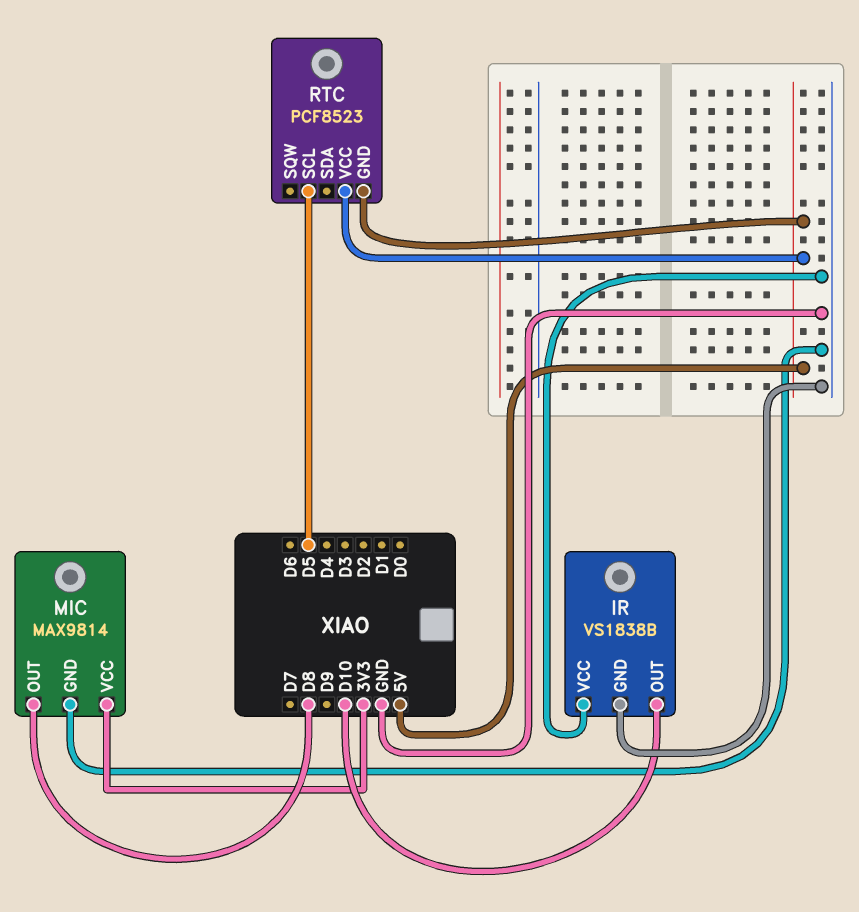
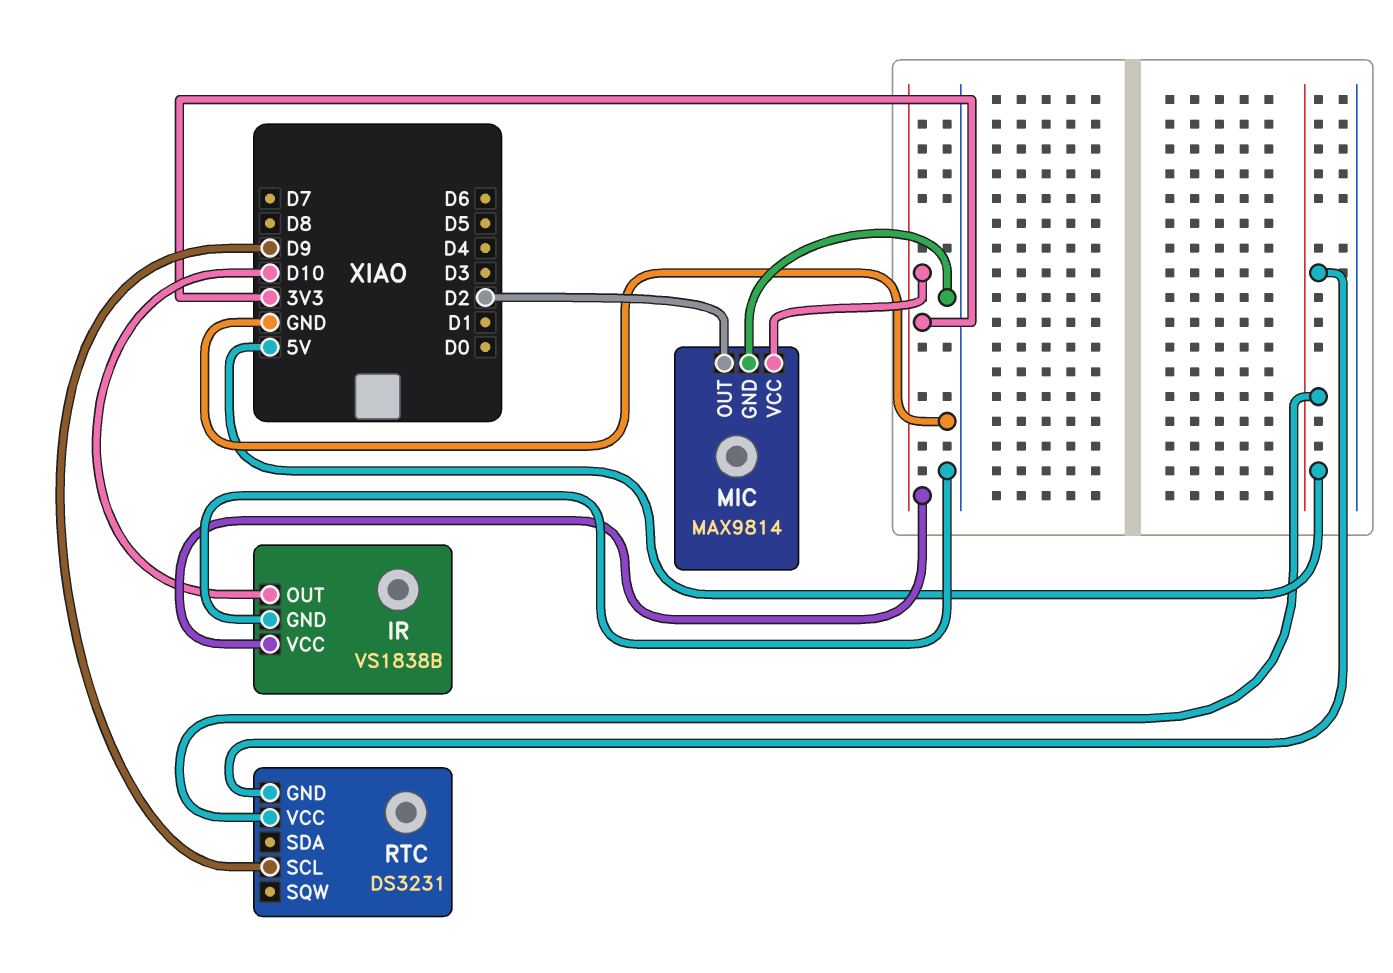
IR pin VCC: GND -> 3V3
MIC pin OUT: D8 -> D2
RTC: PCF8523 -> DS3231
RTC pin SCL: D5 -> D9

